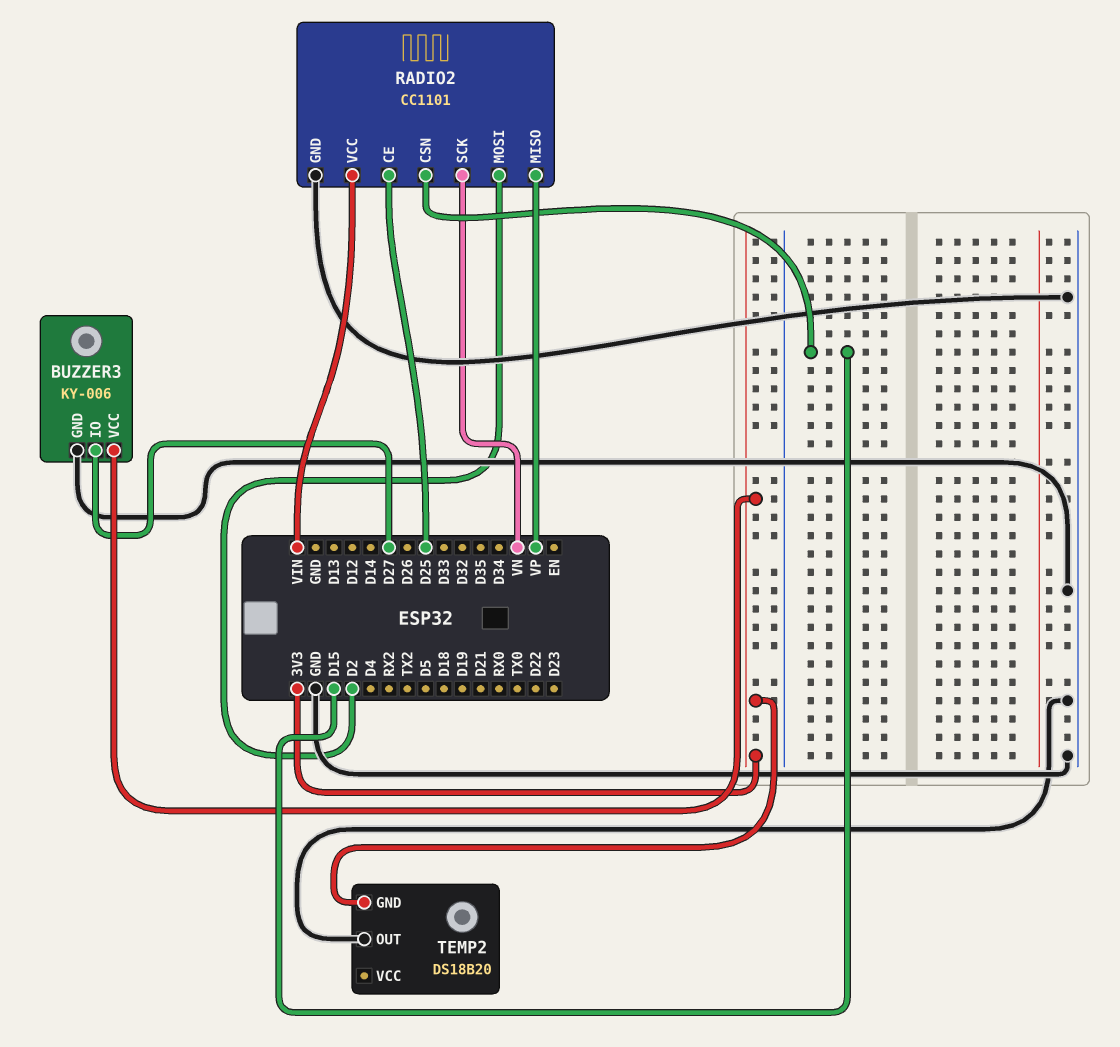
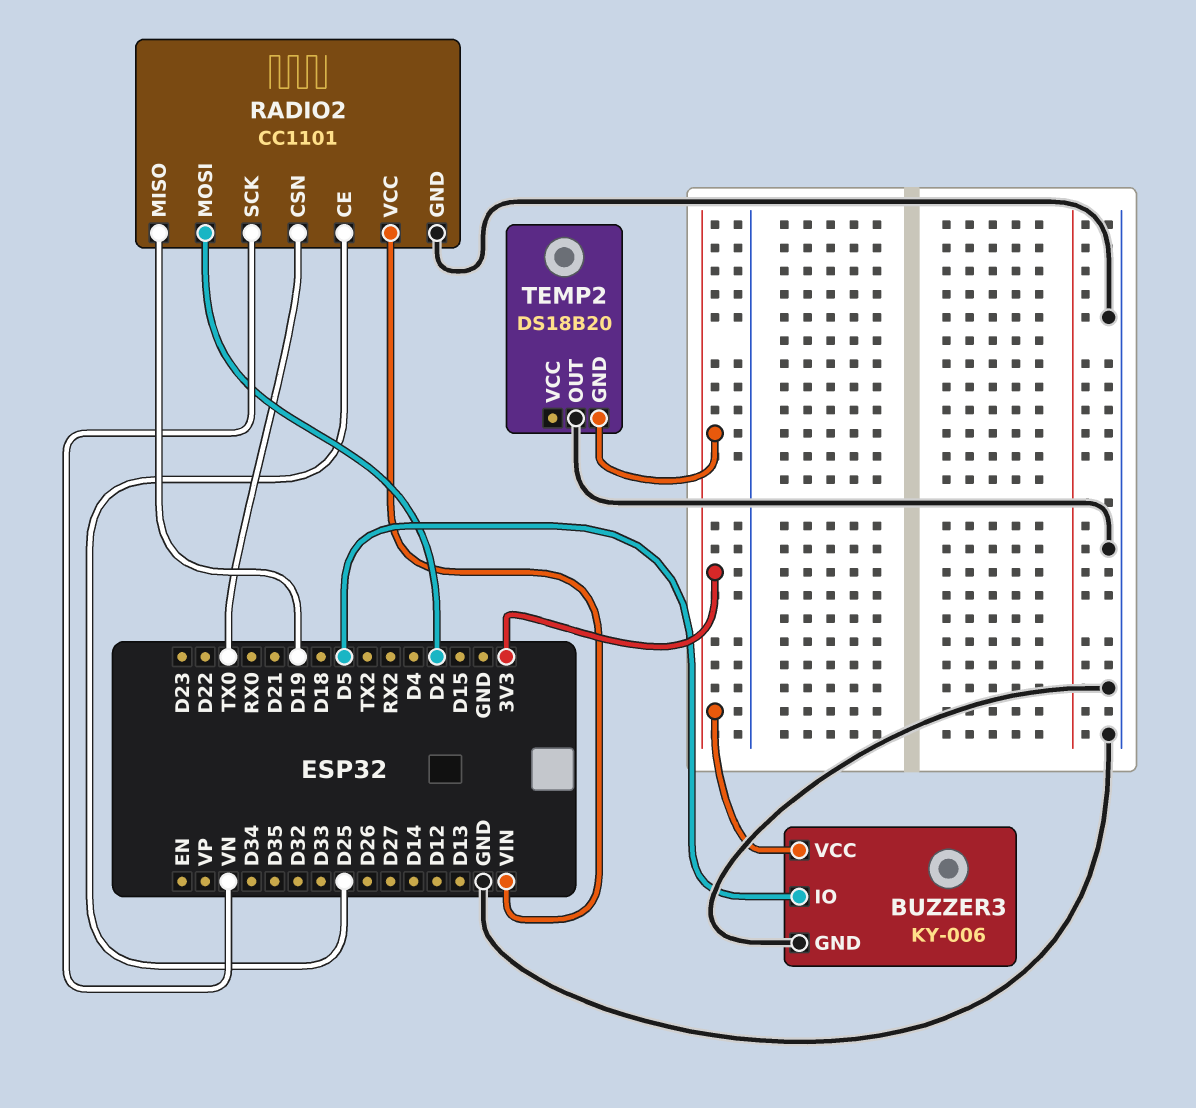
BUZZER3 pin IO: D27 -> D5
RADIO2 pin CSN: D15 -> TX0
RADIO2 pin MISO: VP -> D19

